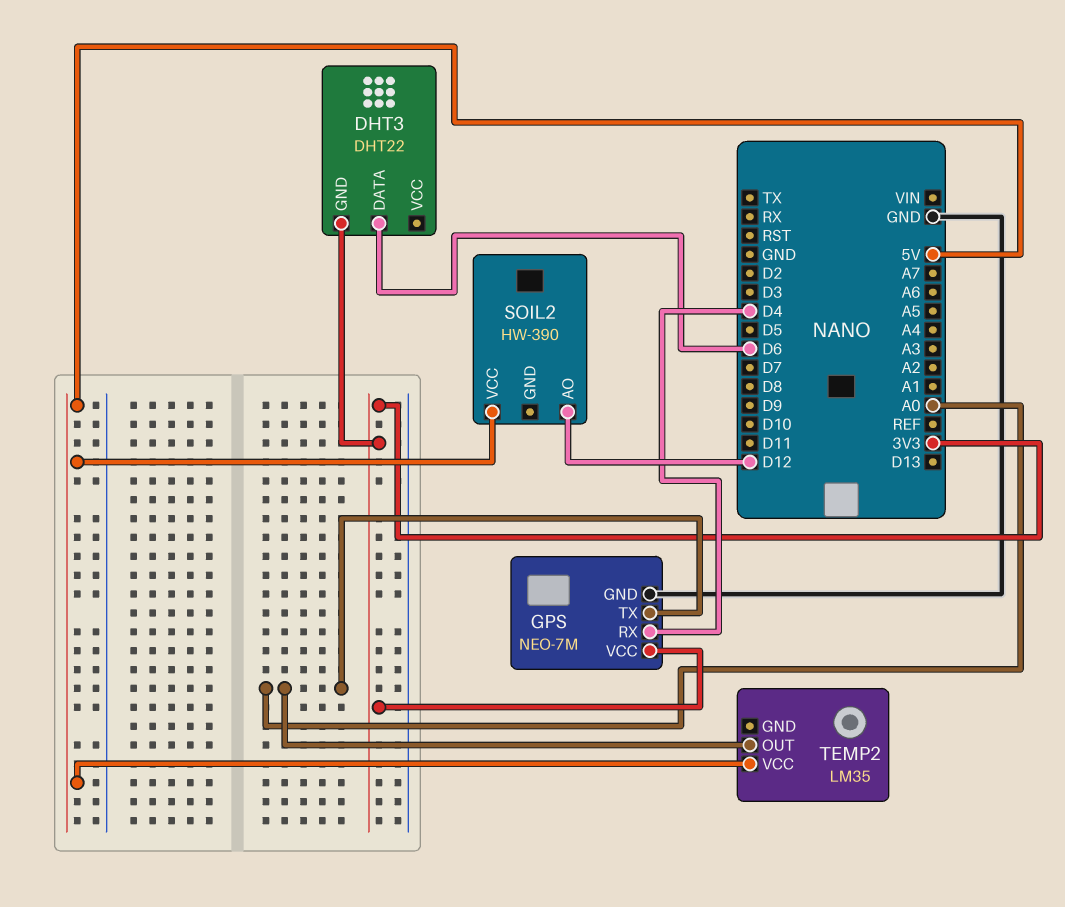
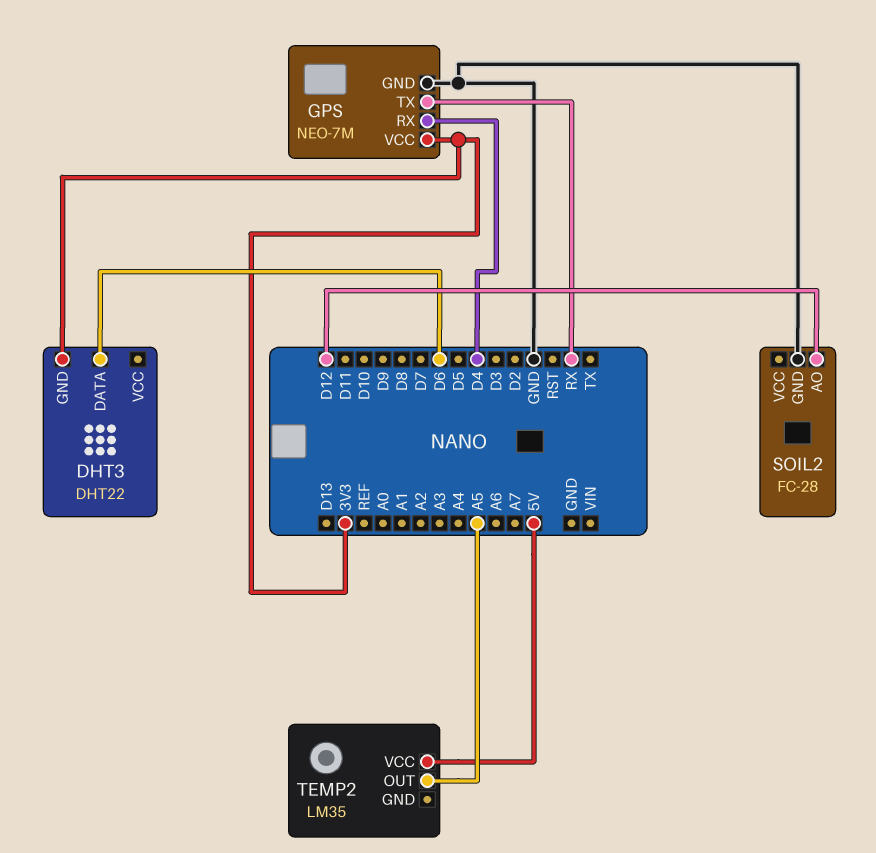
GPS pin TX: A0 -> RX
SOIL2: HW-390 -> FC-28
SOIL2 pin GND: none -> GND
SOIL2 pin VCC: 5V -> none
TEMP2 pin OUT: A0 -> A5

